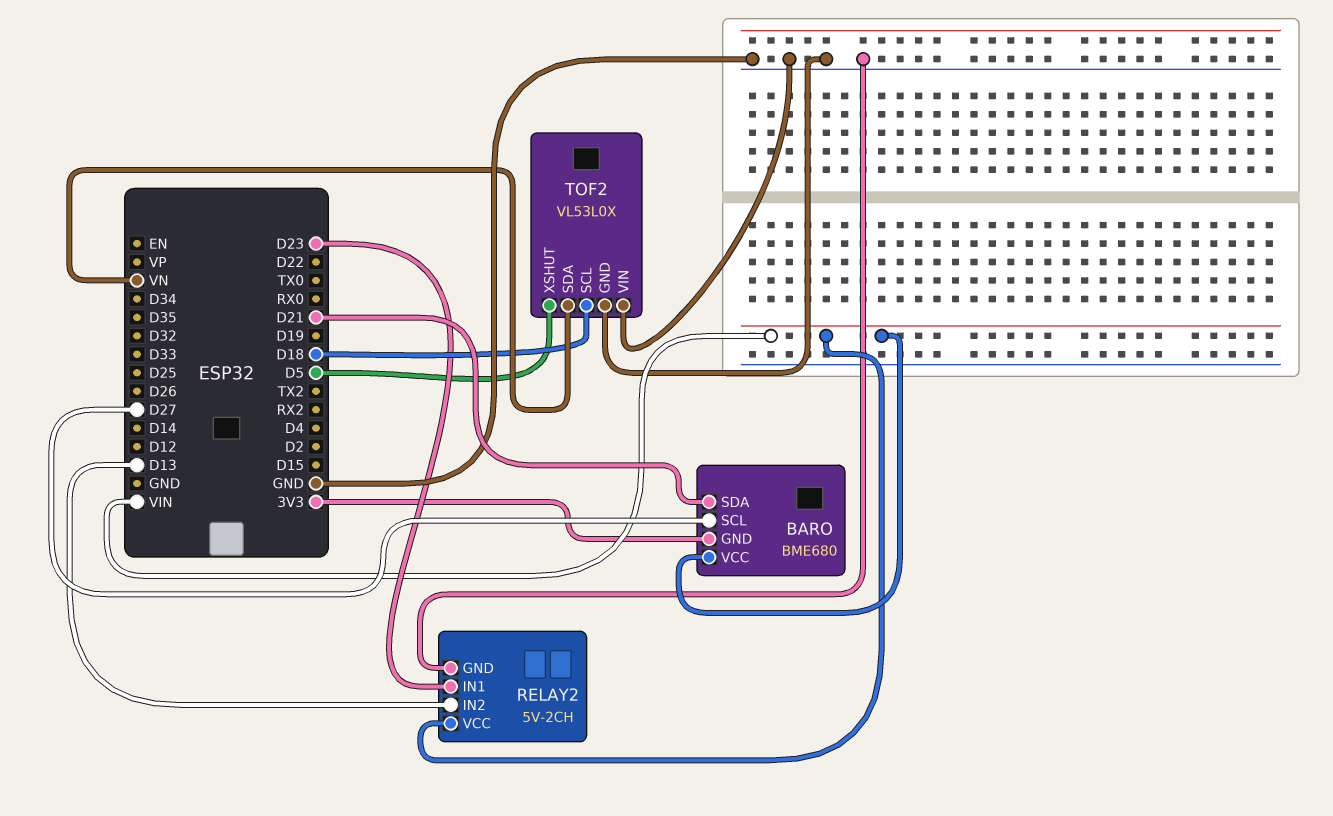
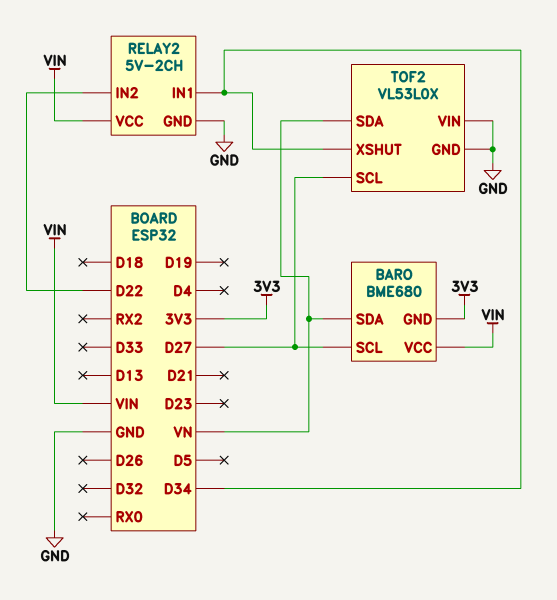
BARO pin SDA: D21 -> VN
RELAY2 pin IN1: D23 -> D34
RELAY2 pin IN2: D13 -> D22
TOF2 pin SCL: D18 -> D27
TOF2 pin XSHUT: D5 -> D34

